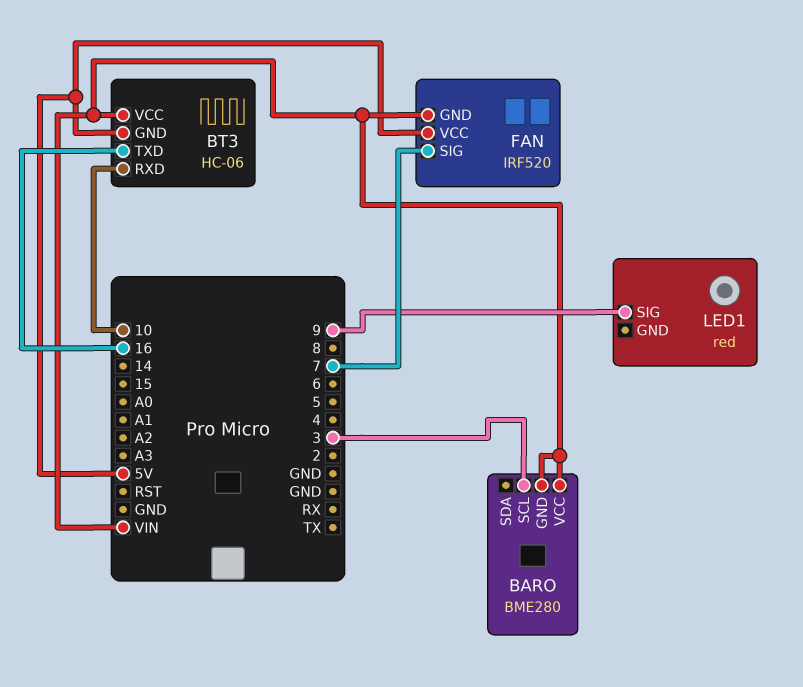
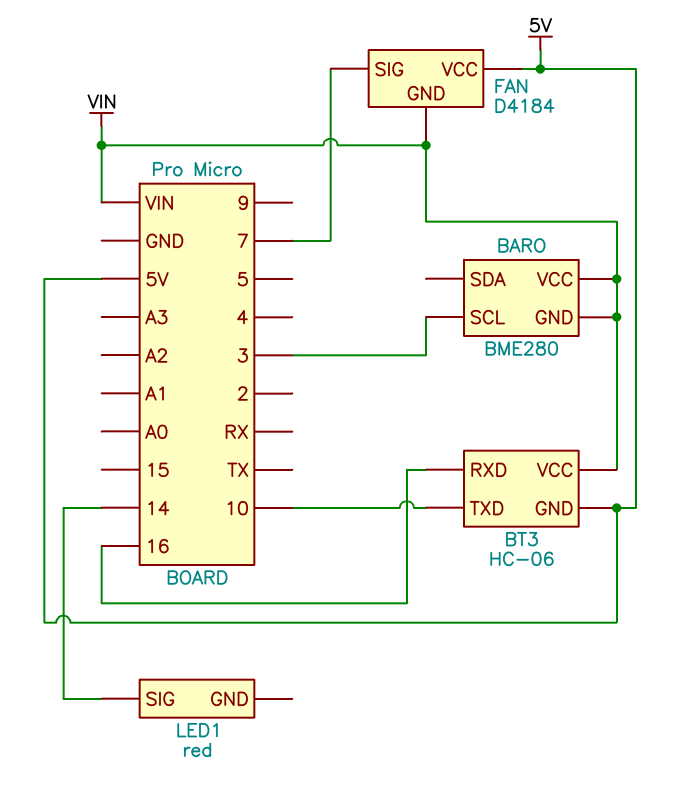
BT3 pin RXD: 10 -> 16
BT3 pin TXD: 16 -> 10
FAN: IRF520 -> D4184
LED1 pin SIG: 9 -> 14

